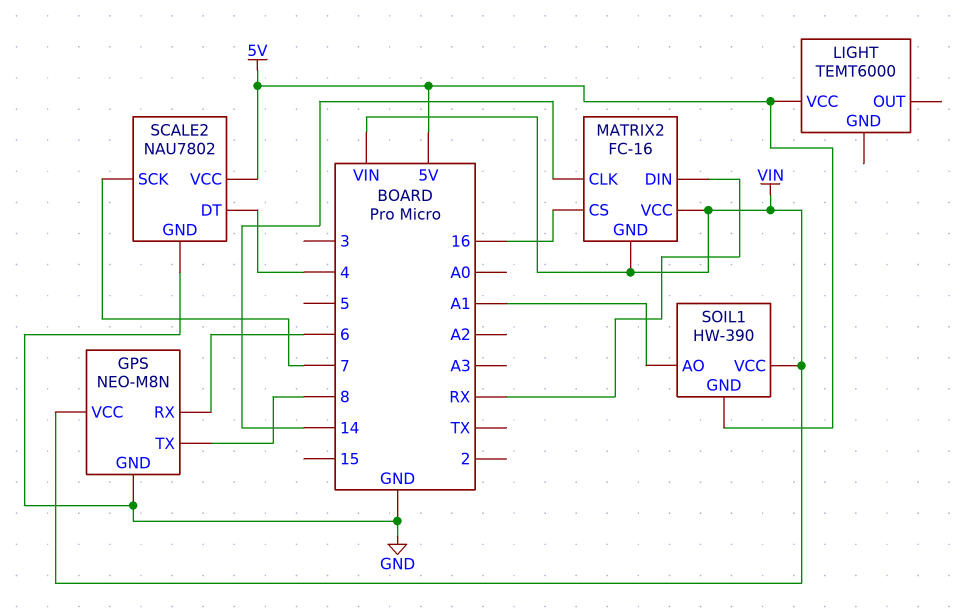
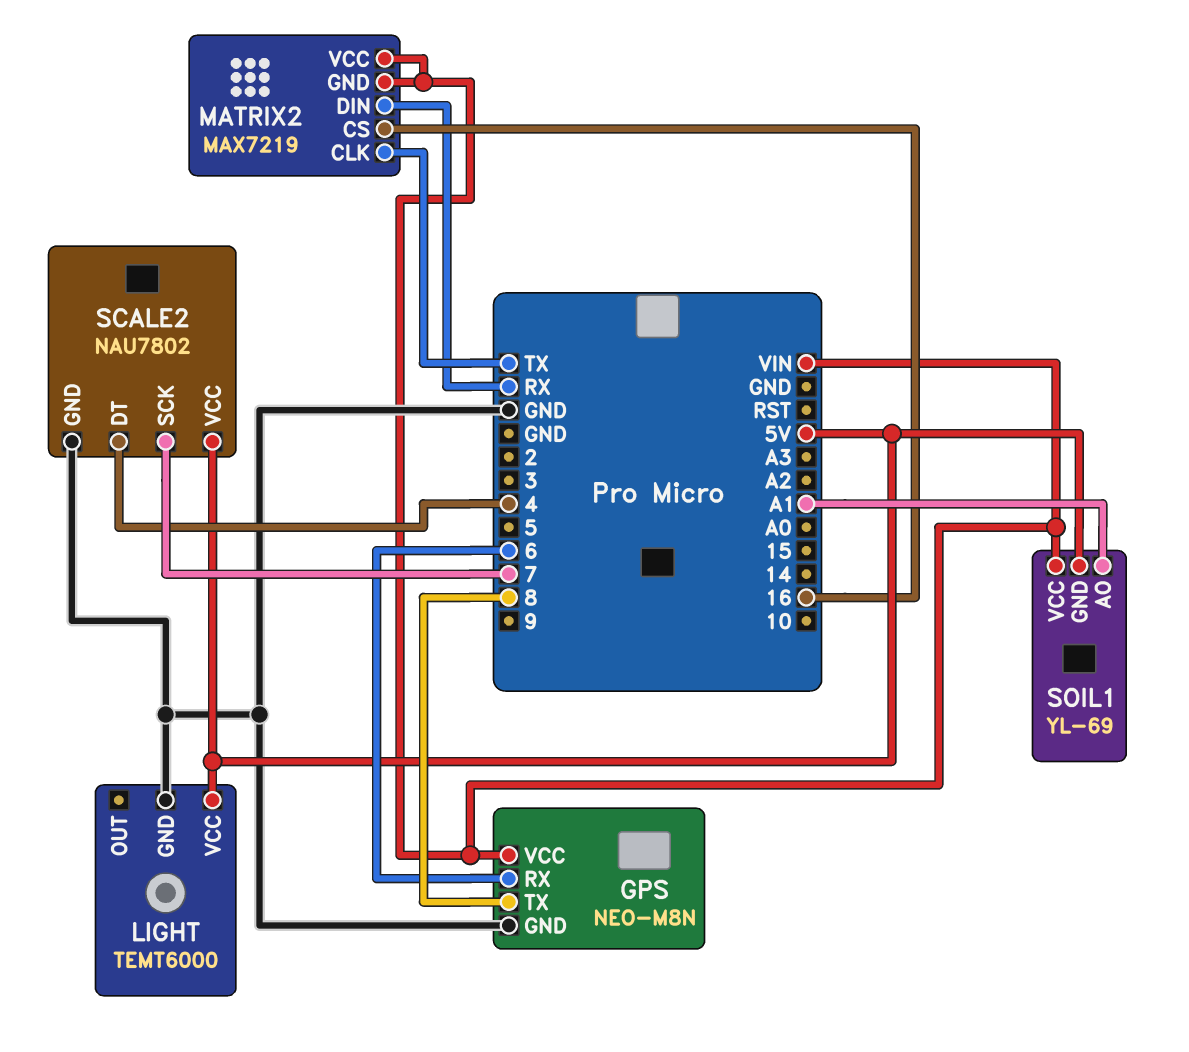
LIGHT pin GND: none -> GND
MATRIX2: FC-16 -> MAX7219
MATRIX2 pin CLK: 14 -> TX
SOIL1: HW-390 -> YL-69

